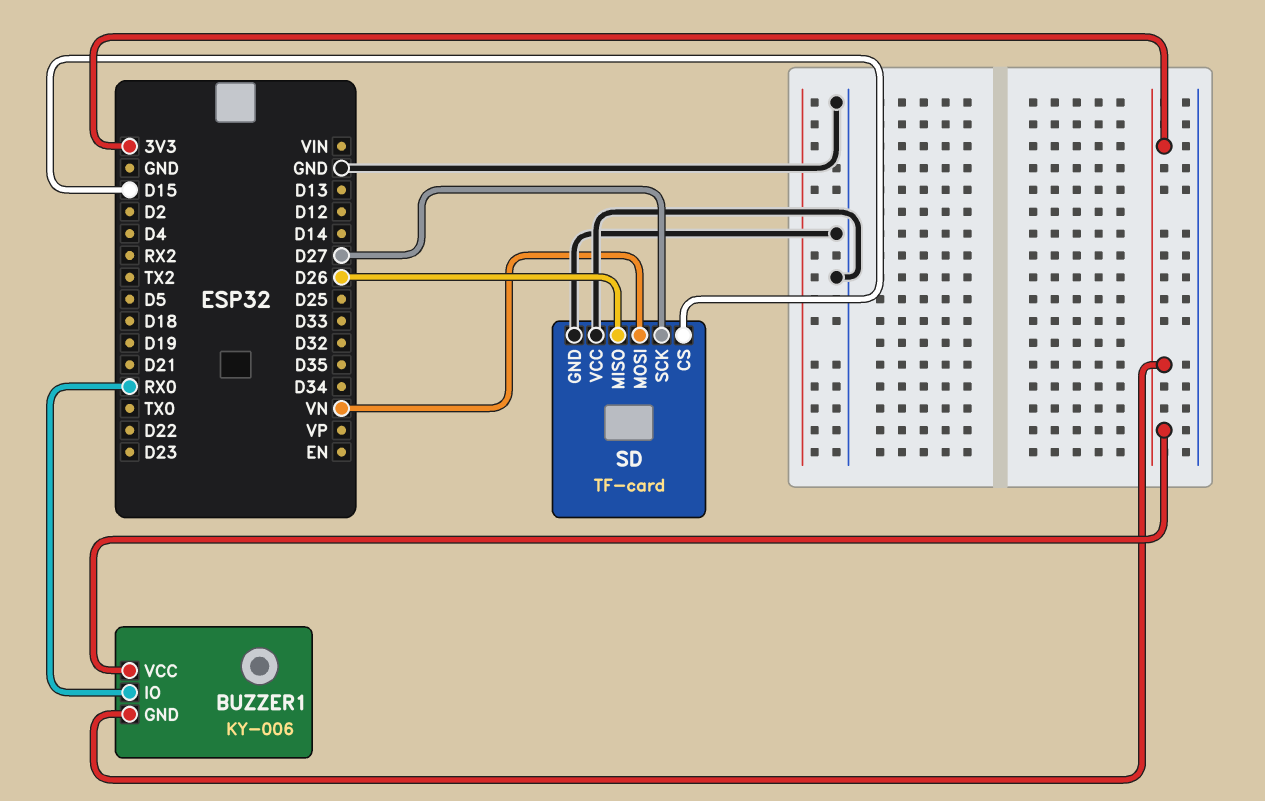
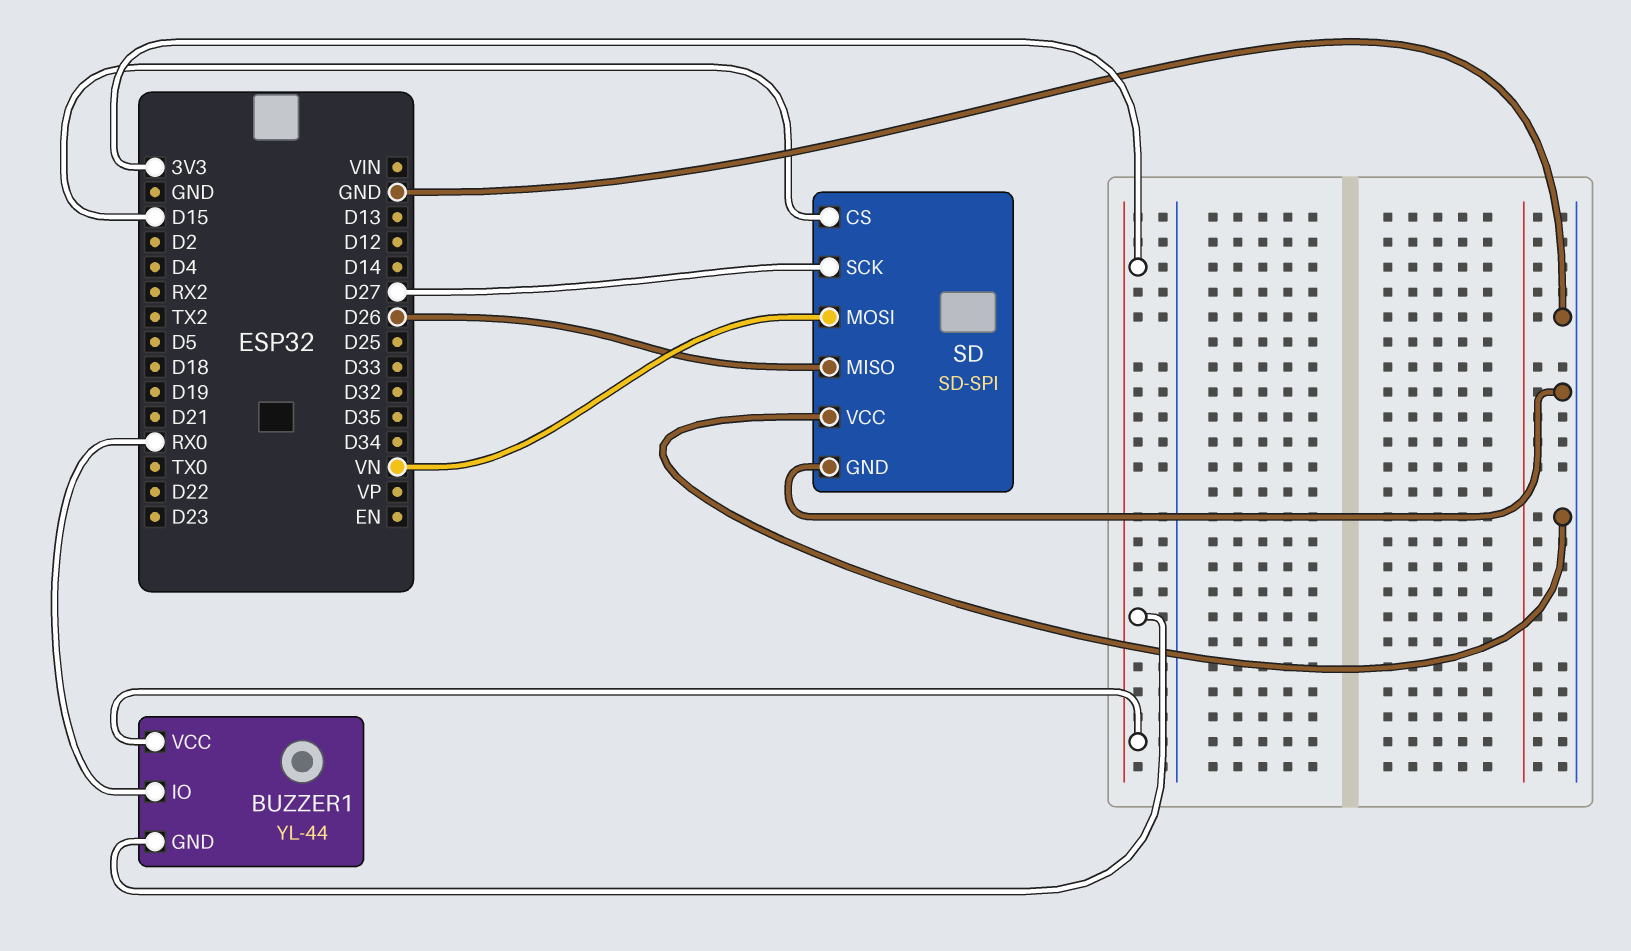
BUZZER1: KY-006 -> YL-44
SD: TF-card -> SD-SPI

